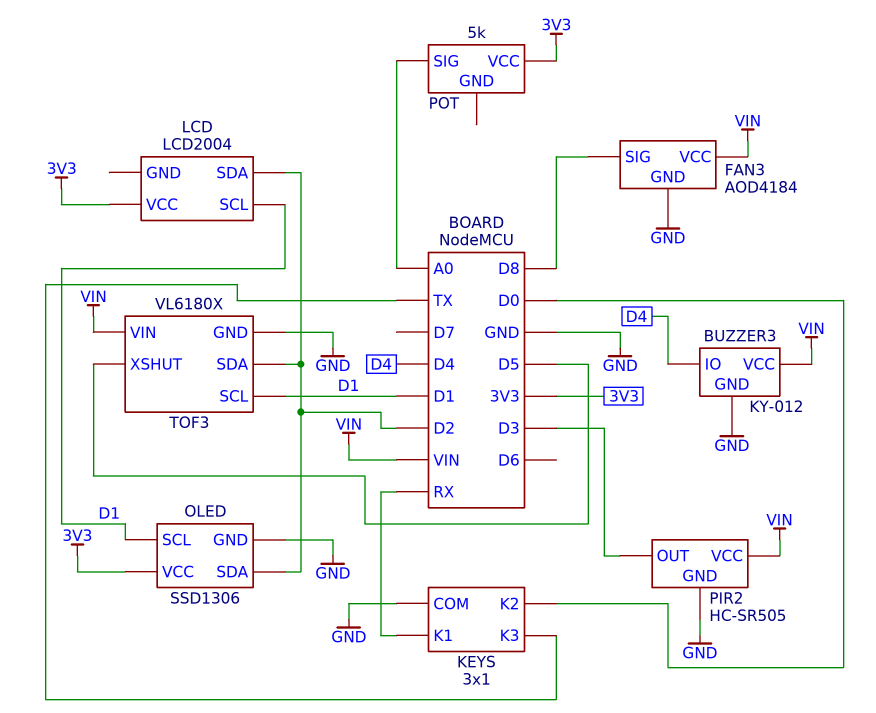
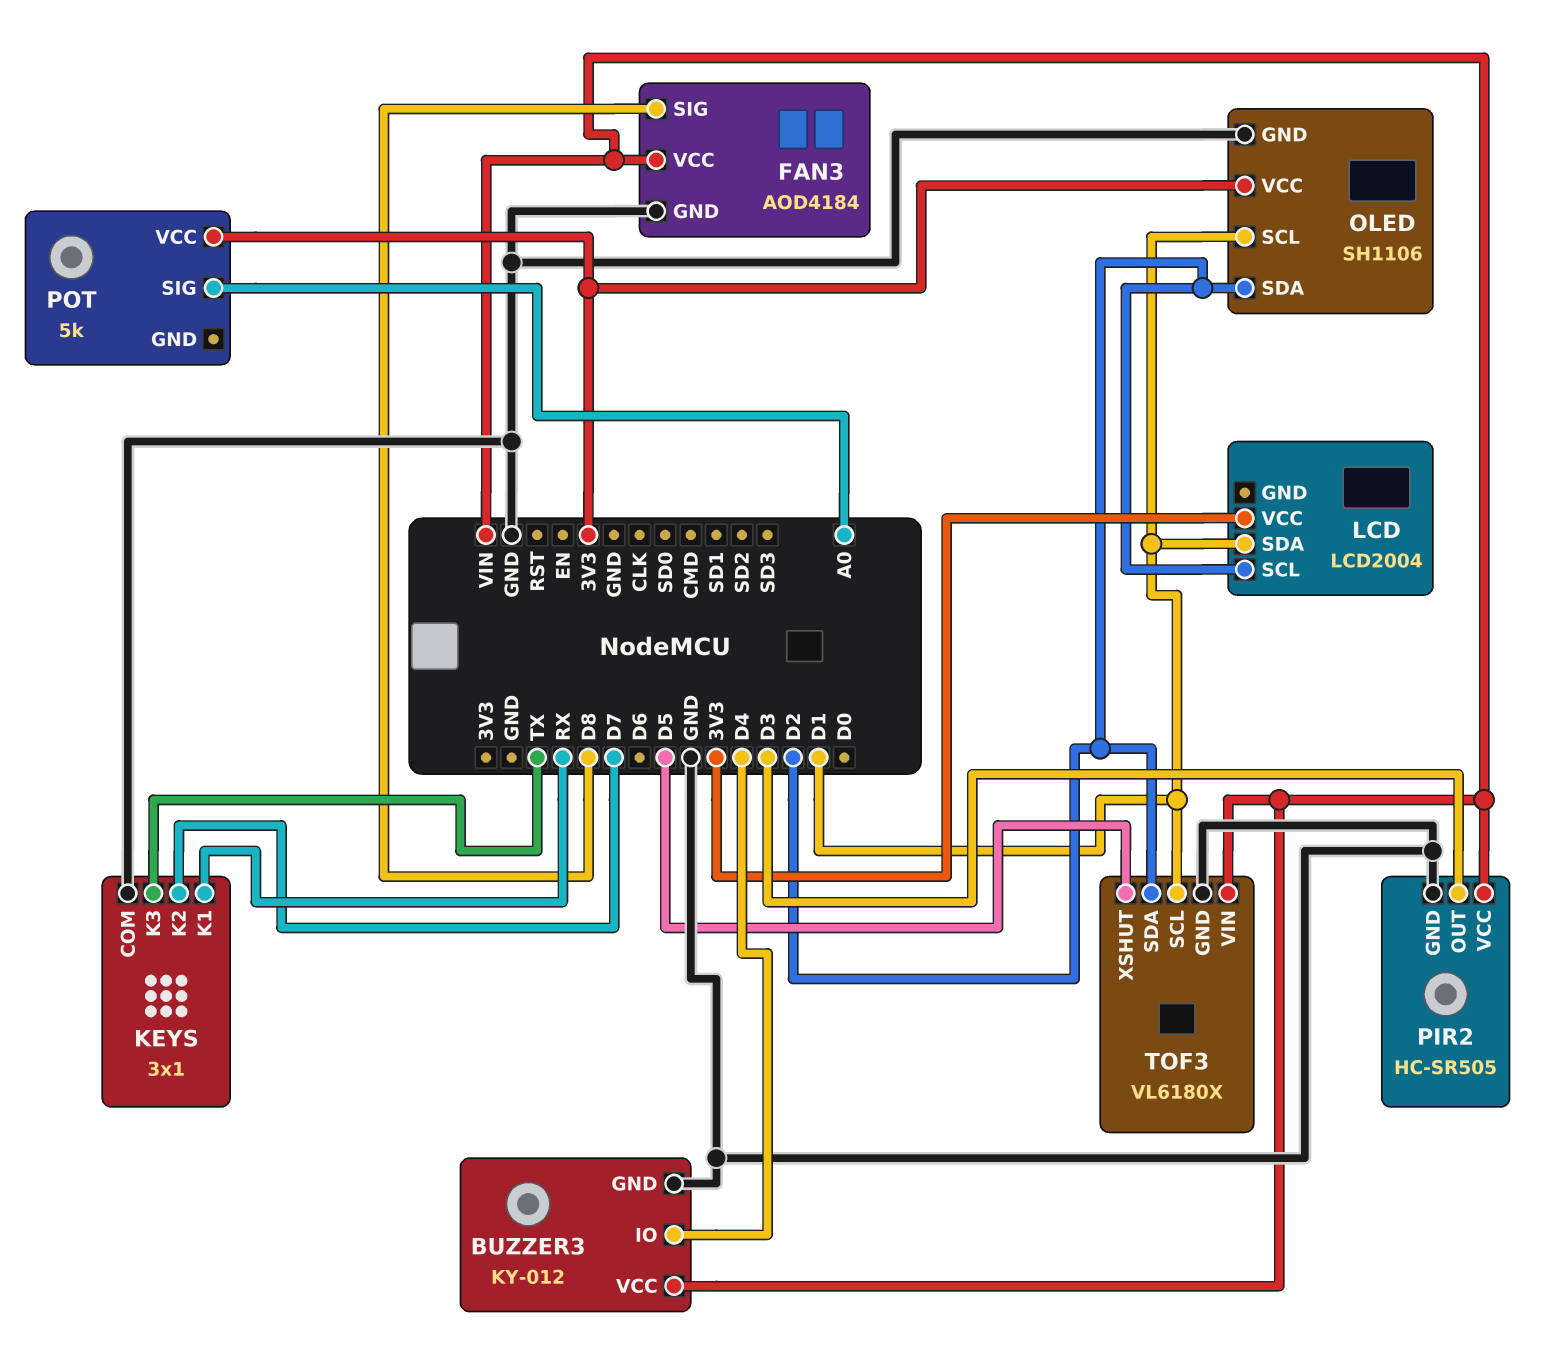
KEYS pin K2: D0 -> D7
LCD pin SCL: D1 -> D2
LCD pin SDA: D2 -> D1
OLED: SSD1306 -> SH1106

